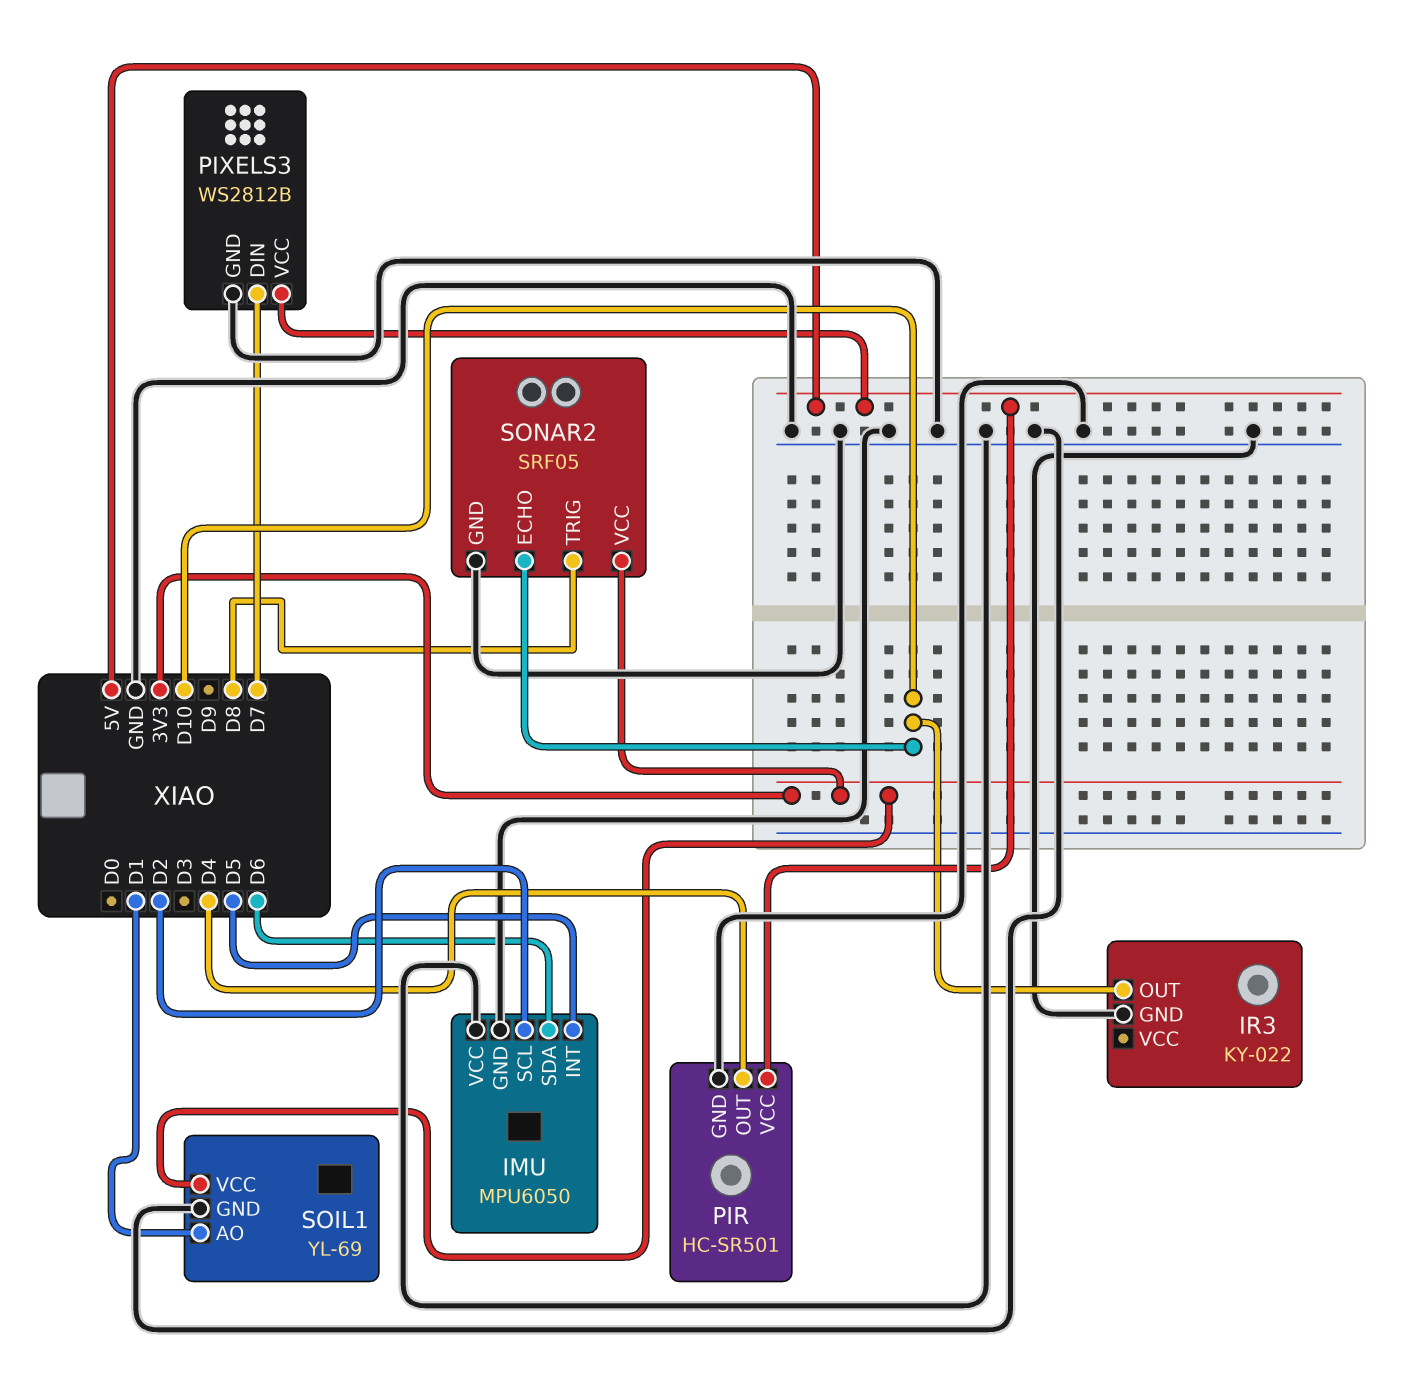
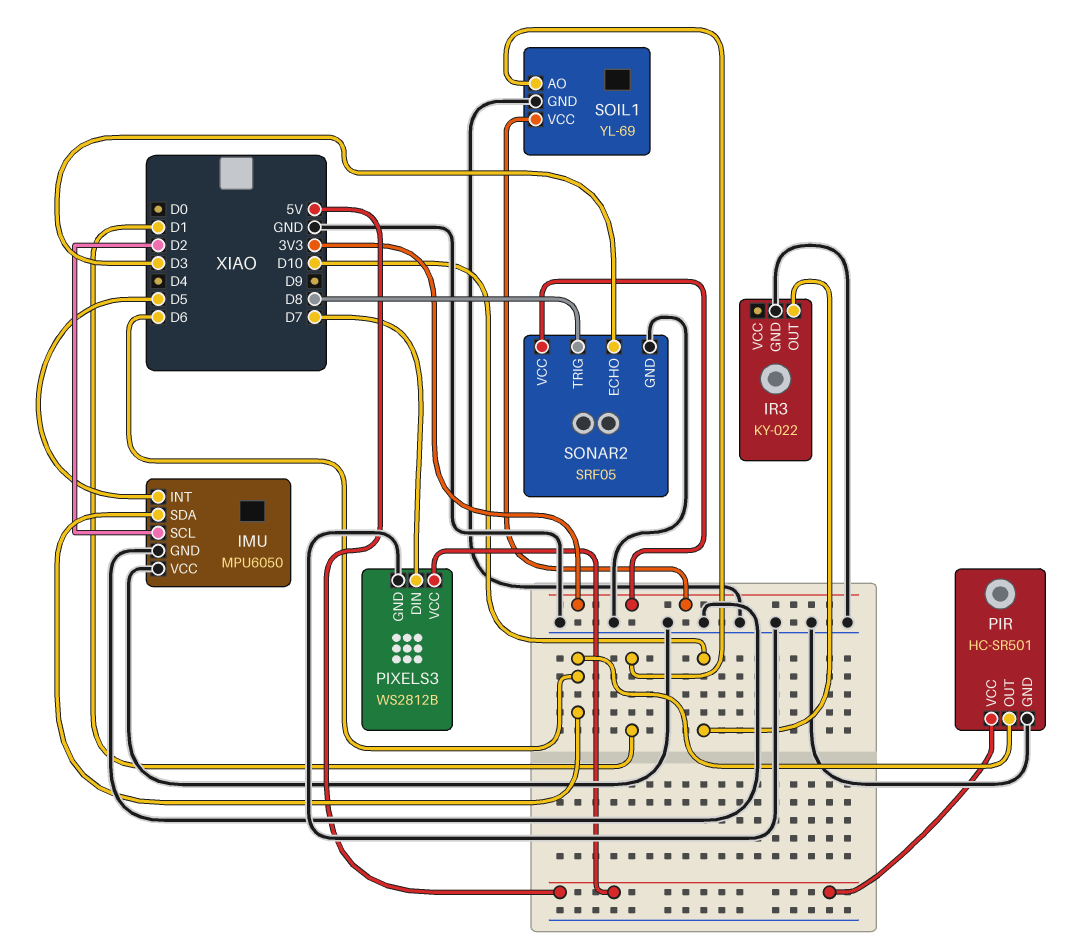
PIR pin OUT: D4 -> D6
SONAR2 pin ECHO: D10 -> D3

